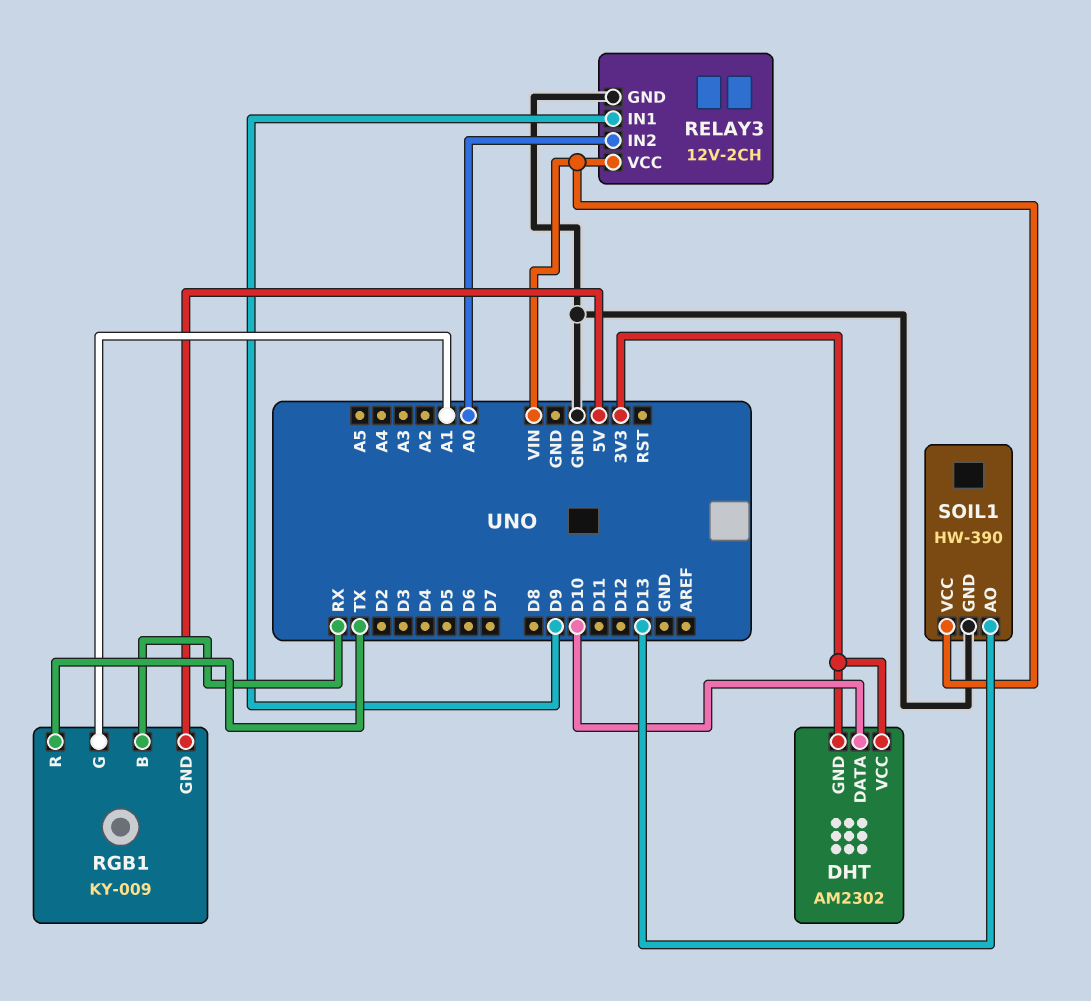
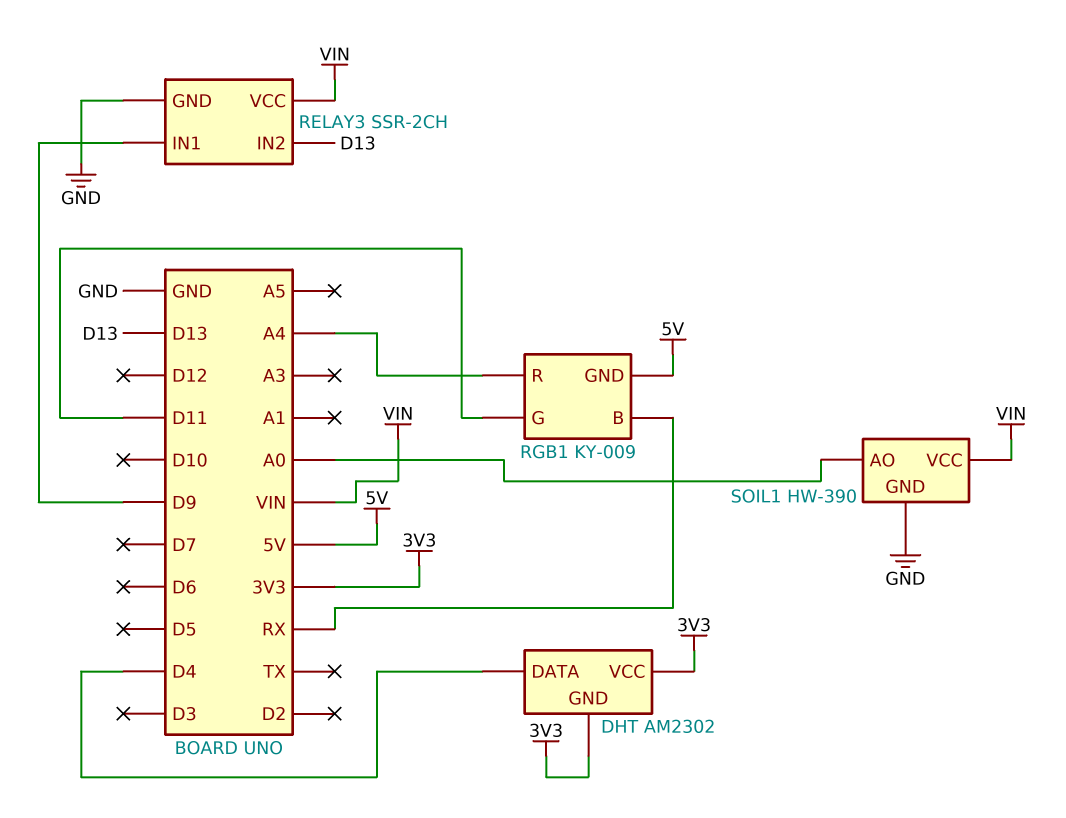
DHT pin DATA: D10 -> D4
RELAY3: 12V-2CH -> SSR-2CH
RELAY3 pin IN2: A0 -> D13
RGB1 pin G: A1 -> D11
RGB1 pin R: TX -> A4
SOIL1 pin AO: D13 -> A0

